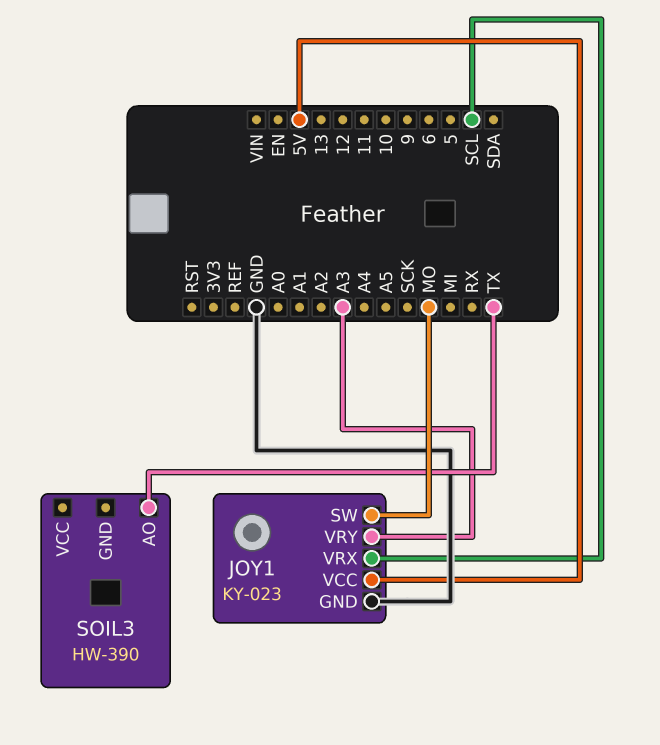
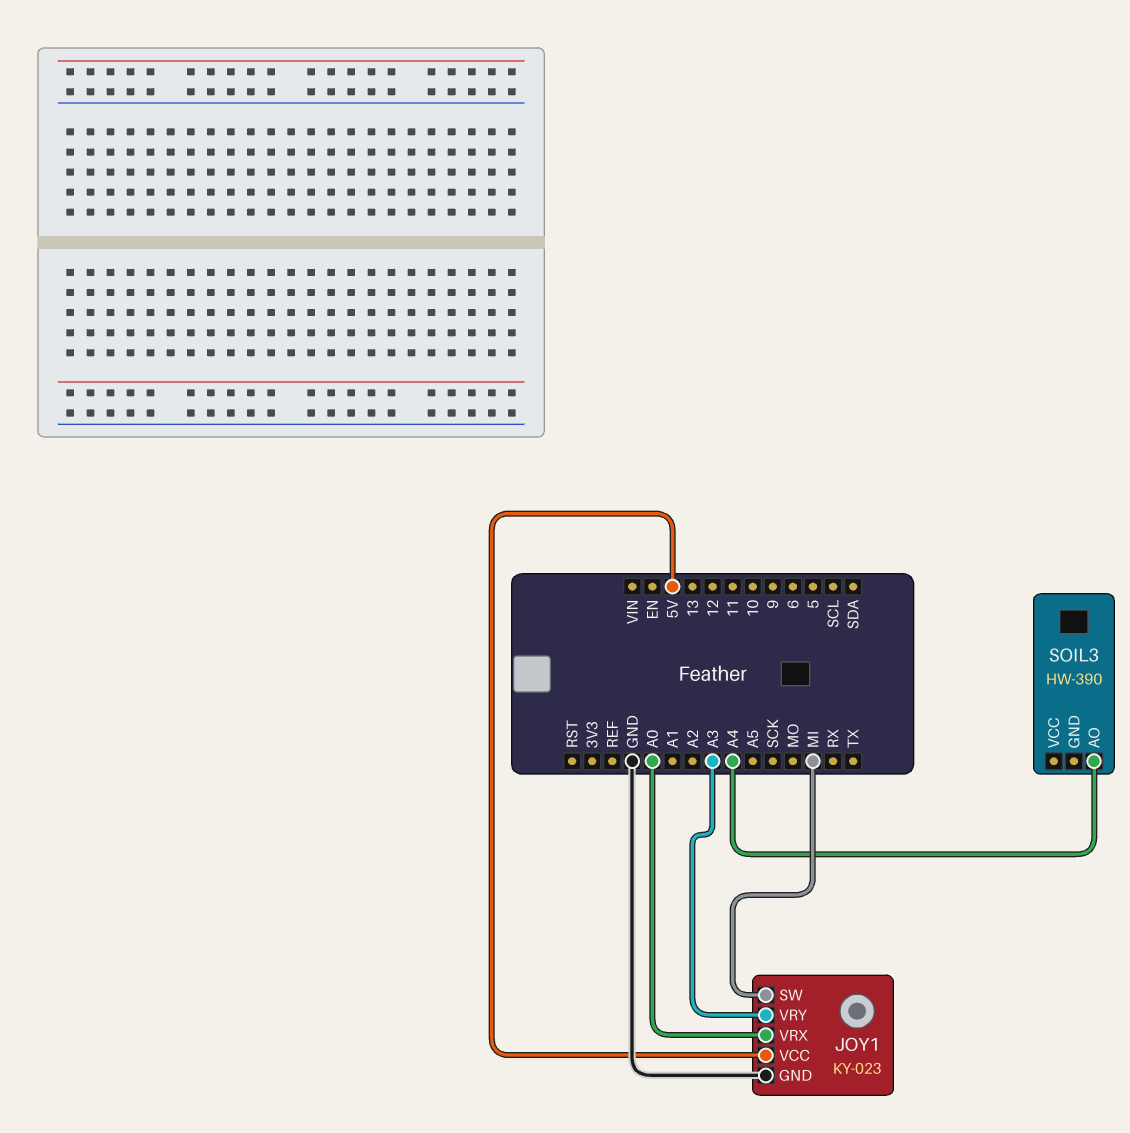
JOY1 pin SW: MO -> MI
JOY1 pin VRX: SCL -> A0
SOIL3 pin AO: TX -> A4

